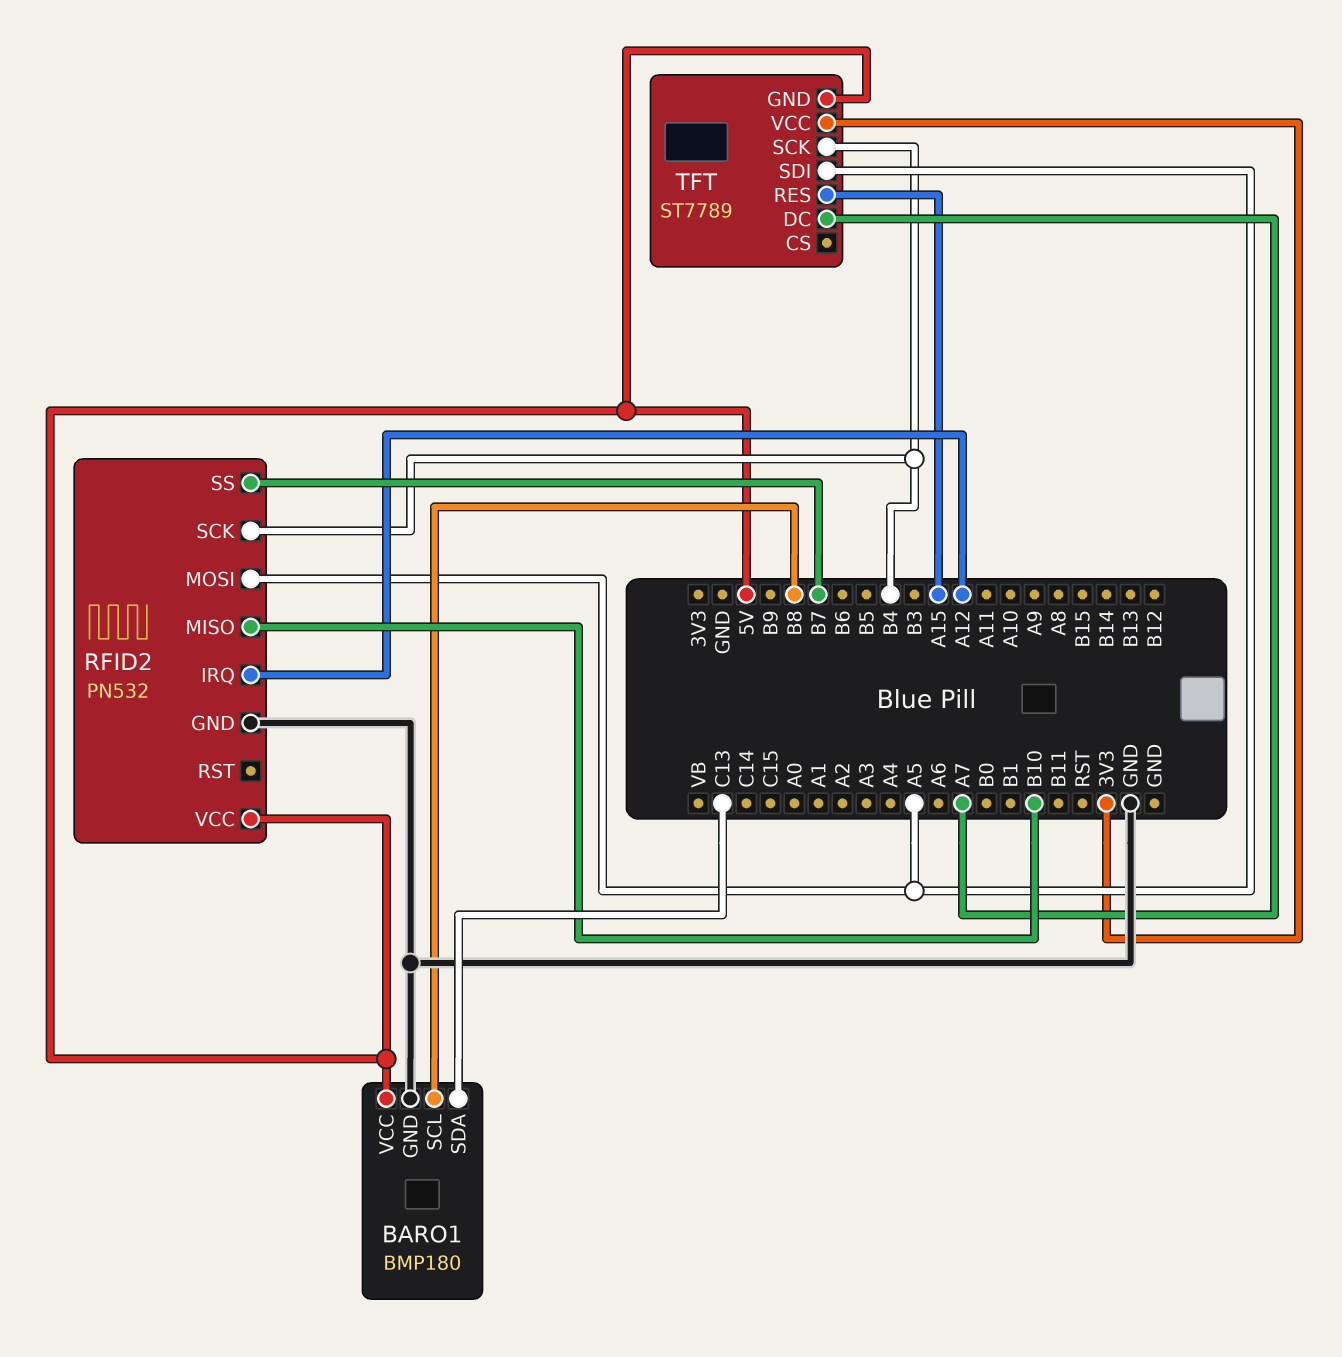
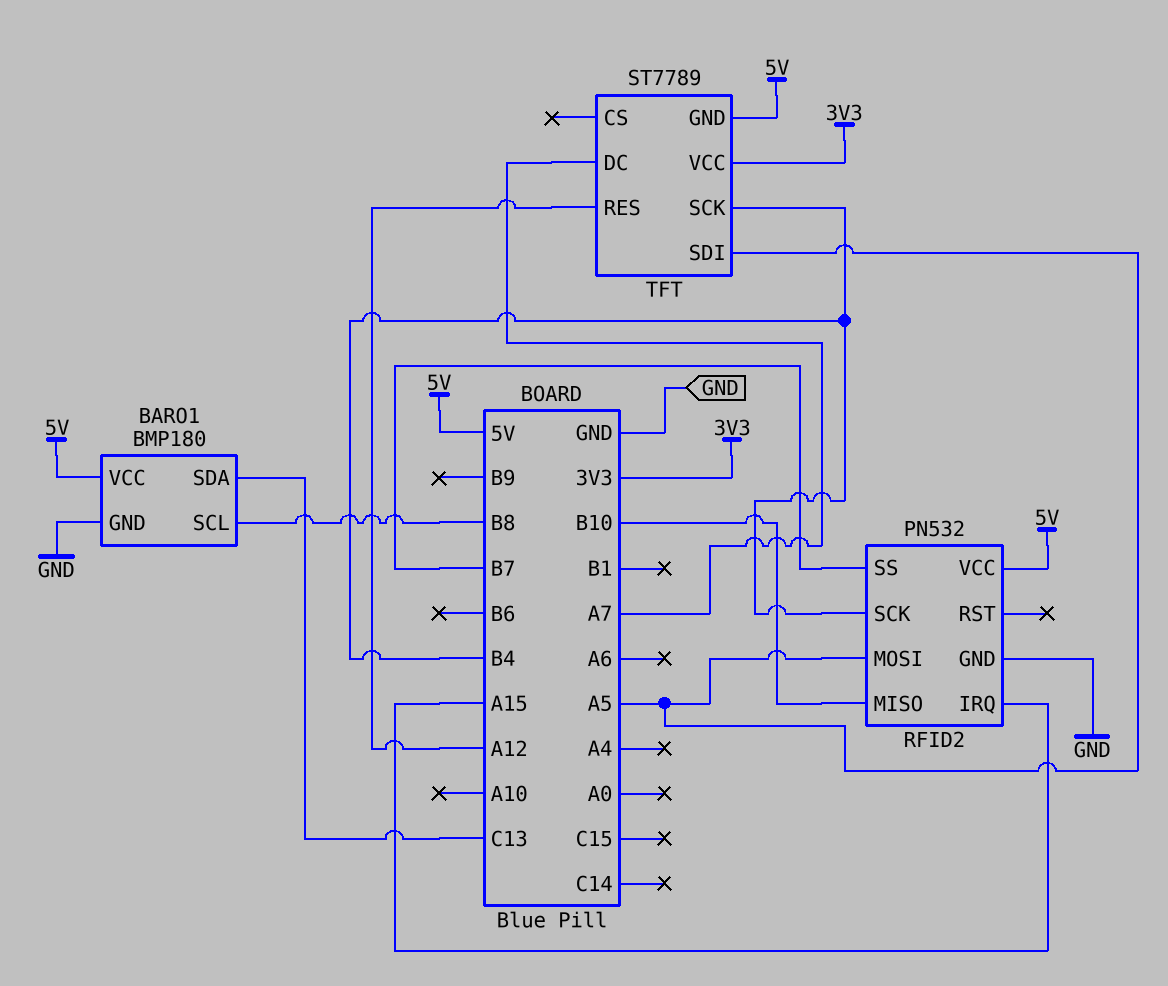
RFID2 pin IRQ: A12 -> A15
TFT pin RES: A15 -> A12

